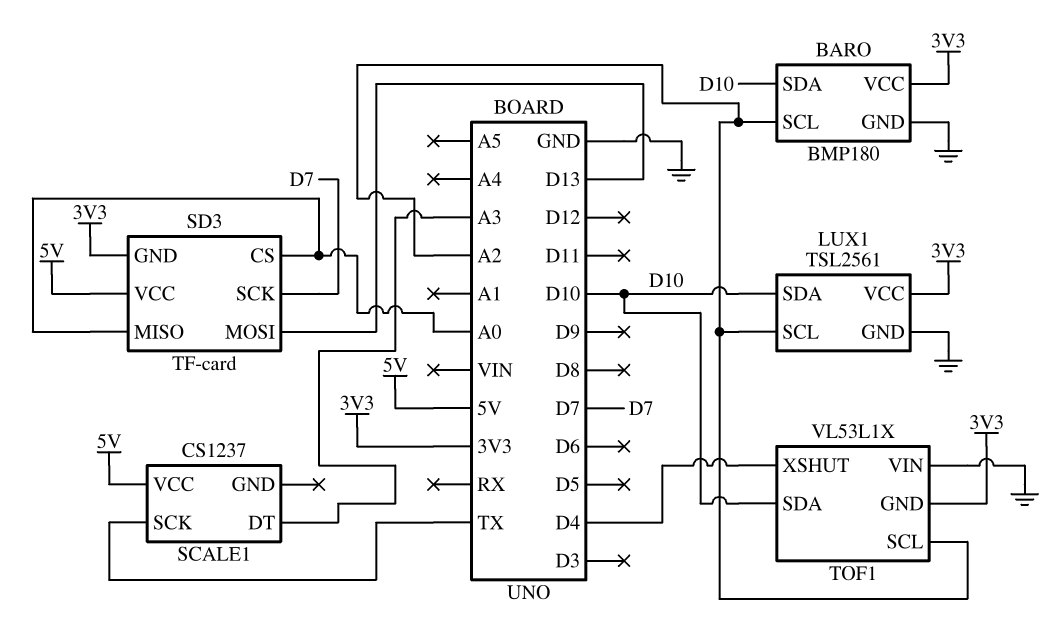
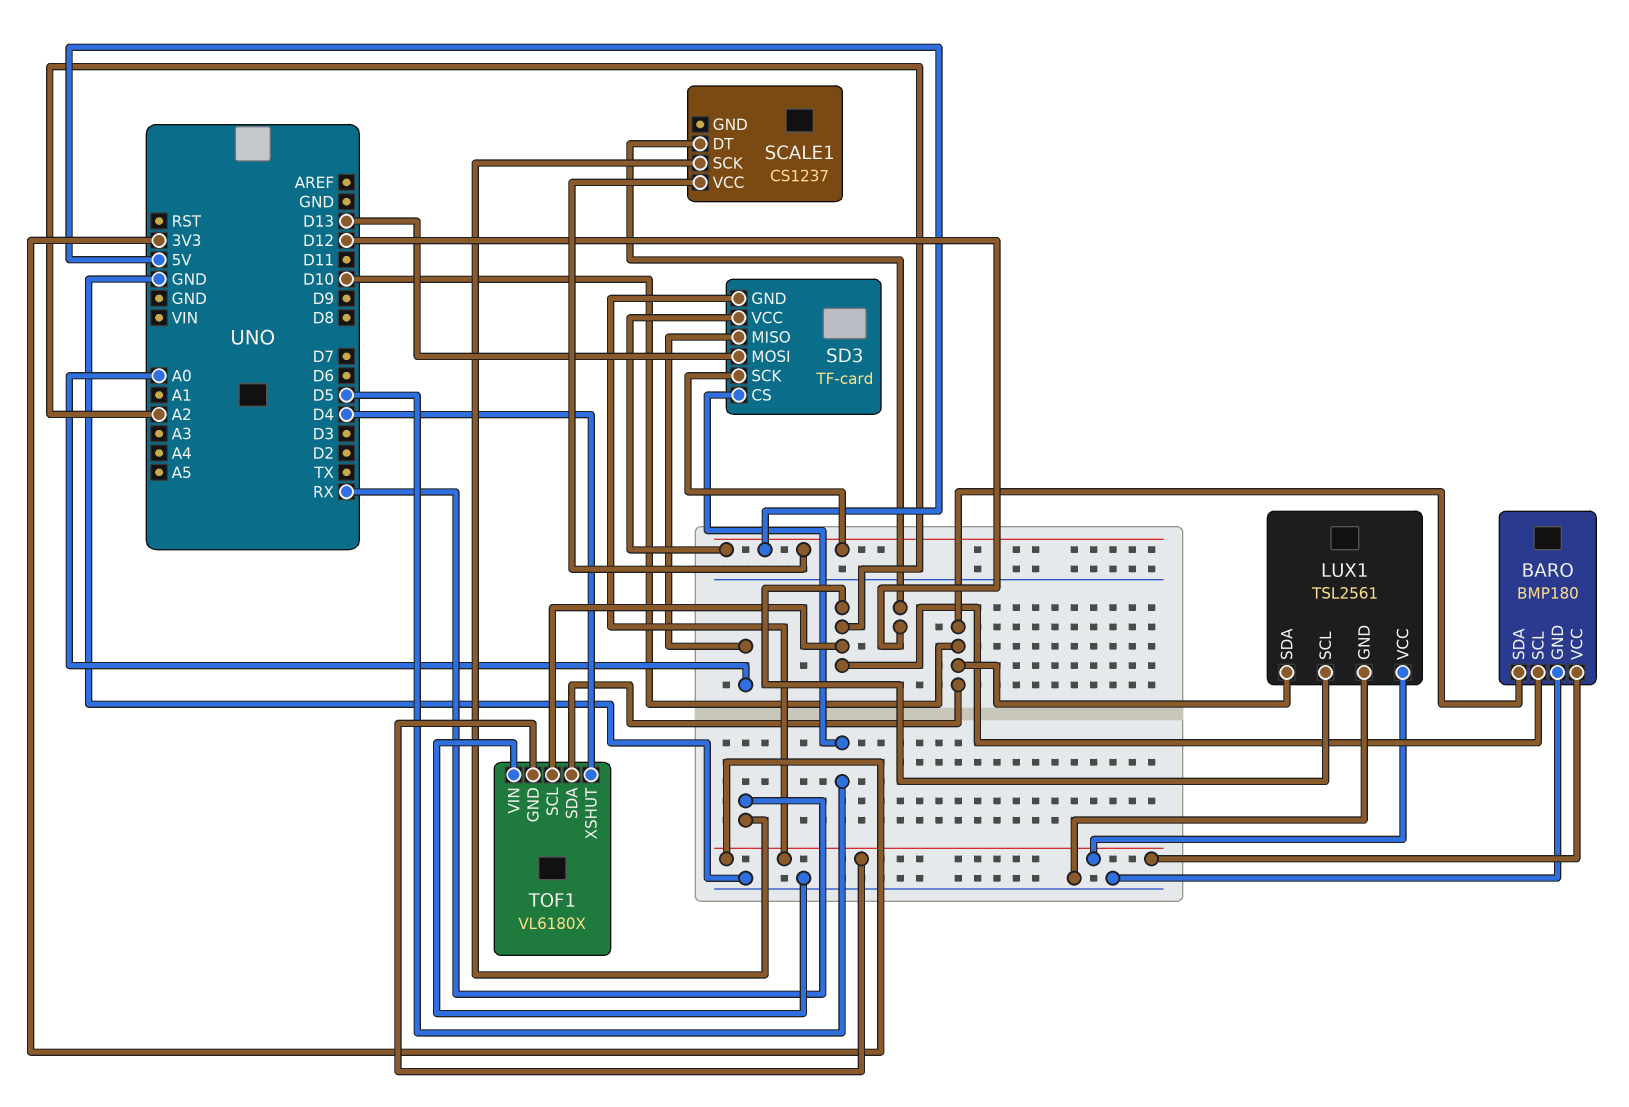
SCALE1 pin DT: A3 -> D12
SCALE1 pin SCK: TX -> RX
SD3 pin CS: A0 -> D5
SD3 pin SCK: D7 -> 5V
TOF1: VL53L1X -> VL6180X

